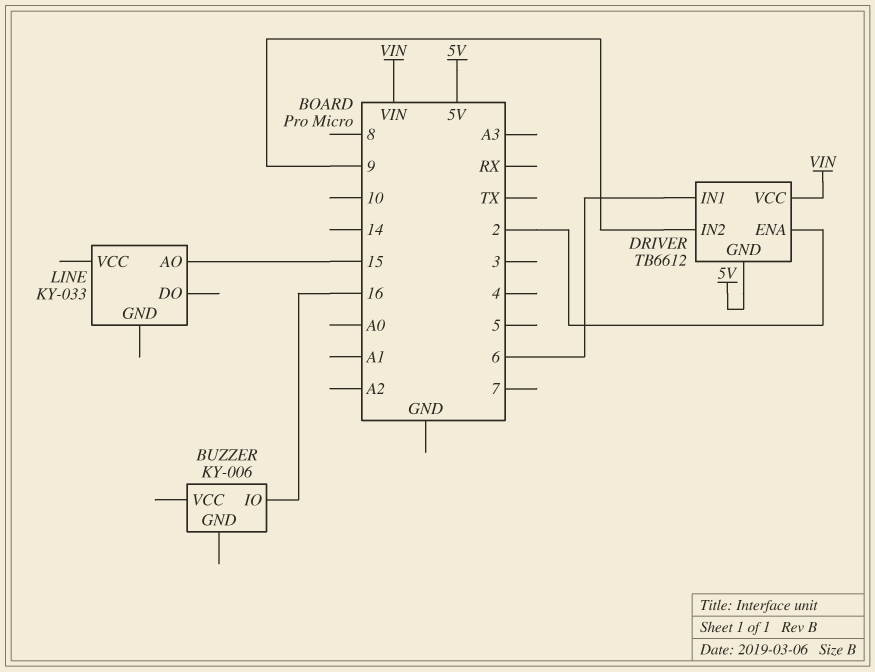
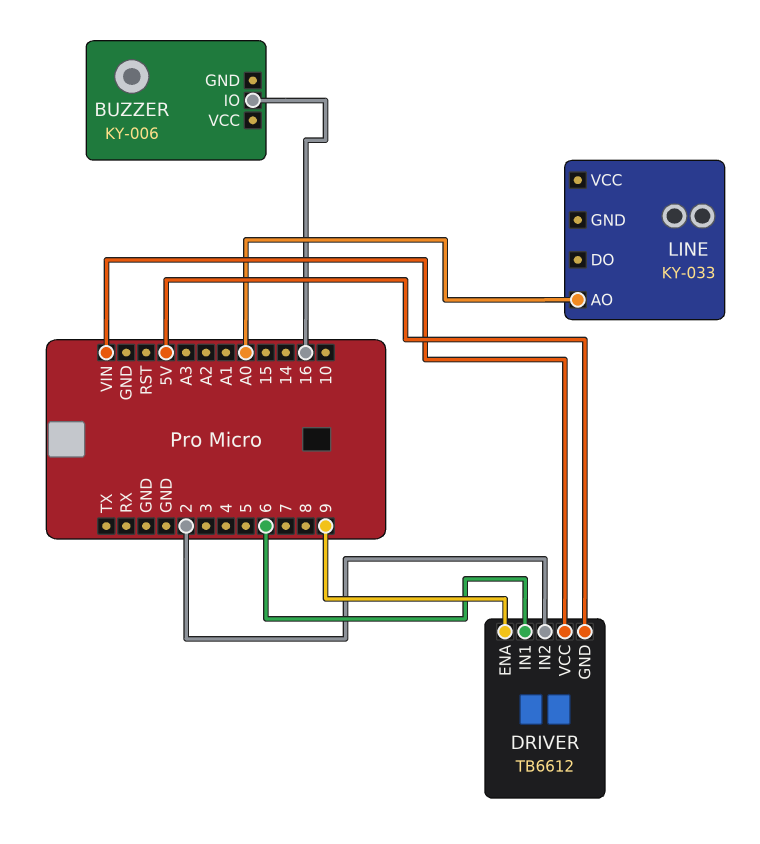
DRIVER pin ENA: 2 -> 9
DRIVER pin IN2: 9 -> 2
LINE pin AO: 15 -> A0

